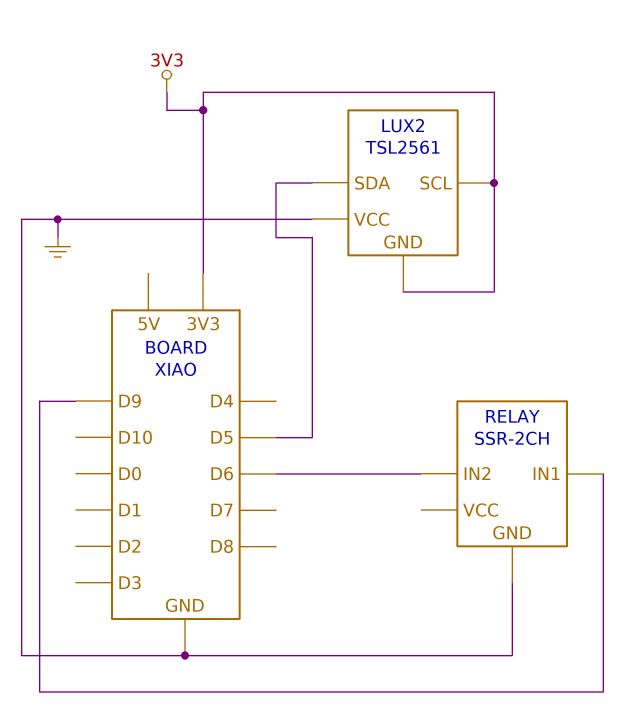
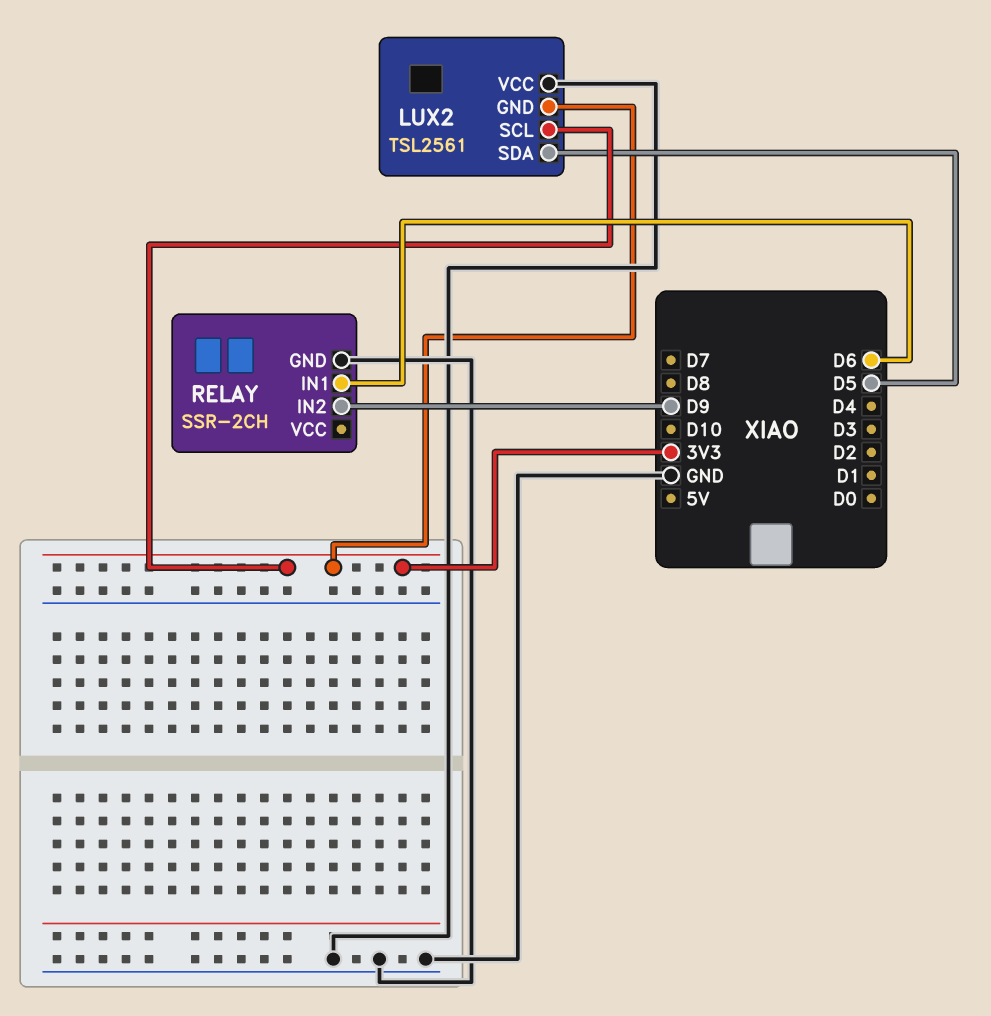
RELAY pin IN1: D9 -> D6
RELAY pin IN2: D6 -> D9

